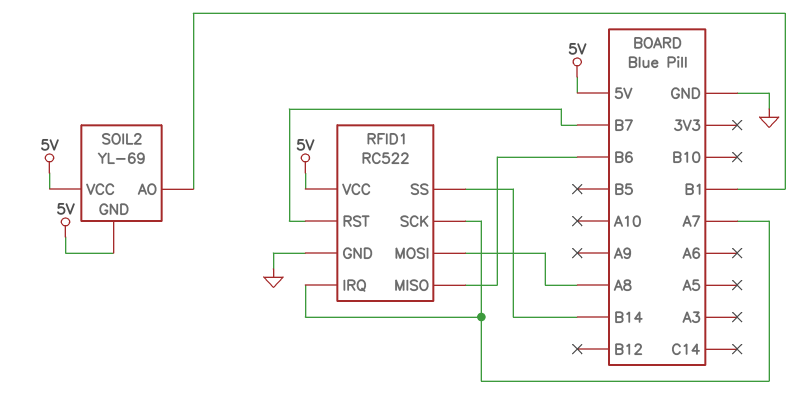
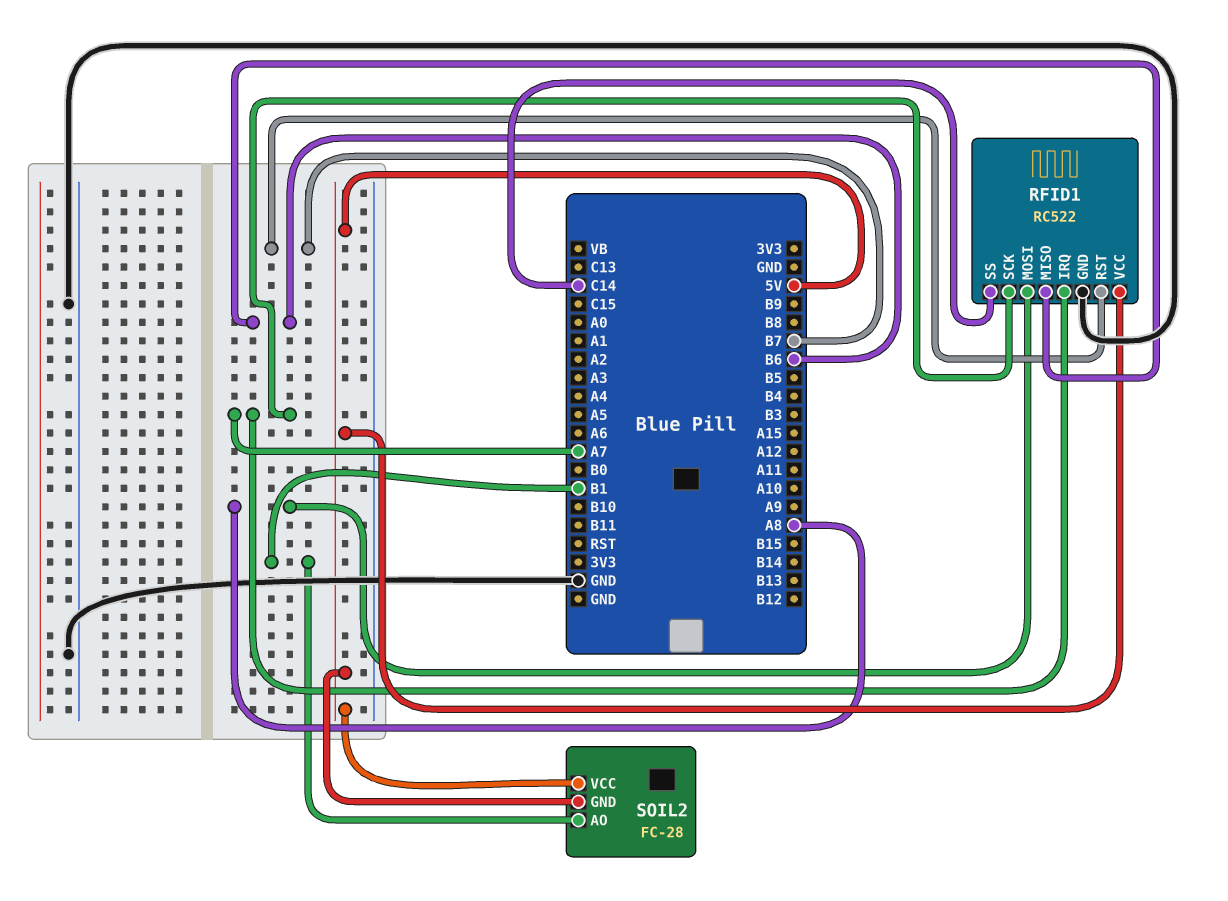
RFID1 pin SS: B14 -> C14
SOIL2: YL-69 -> FC-28

